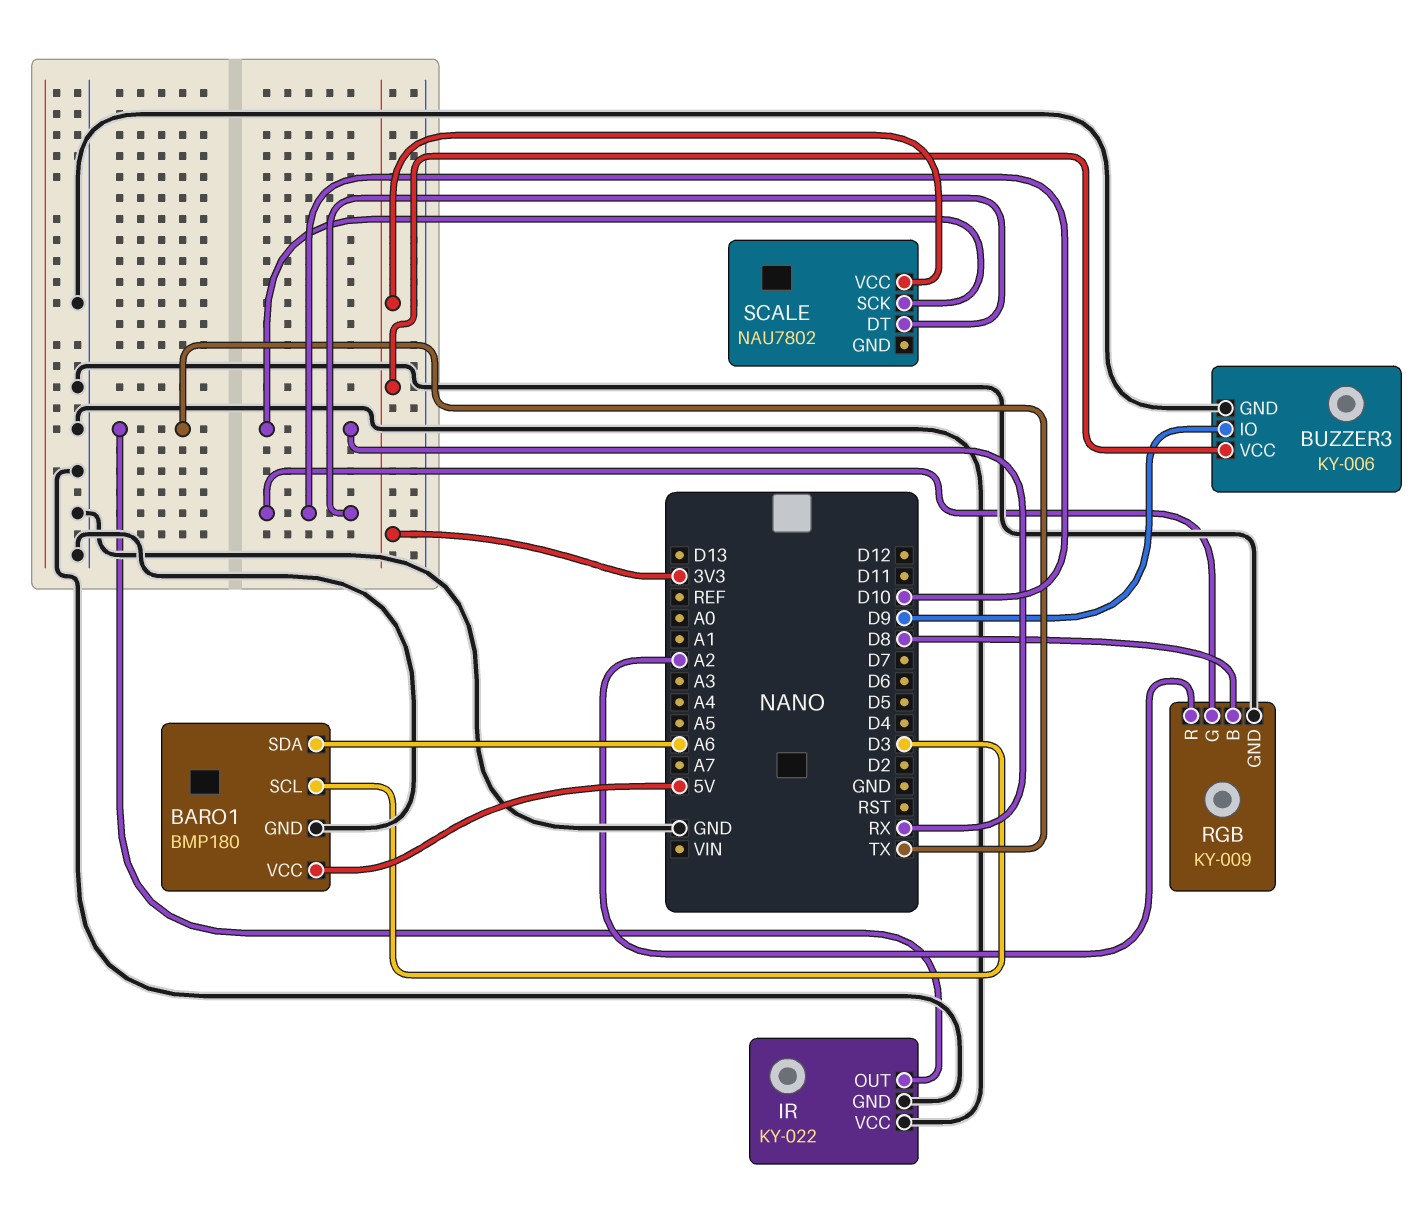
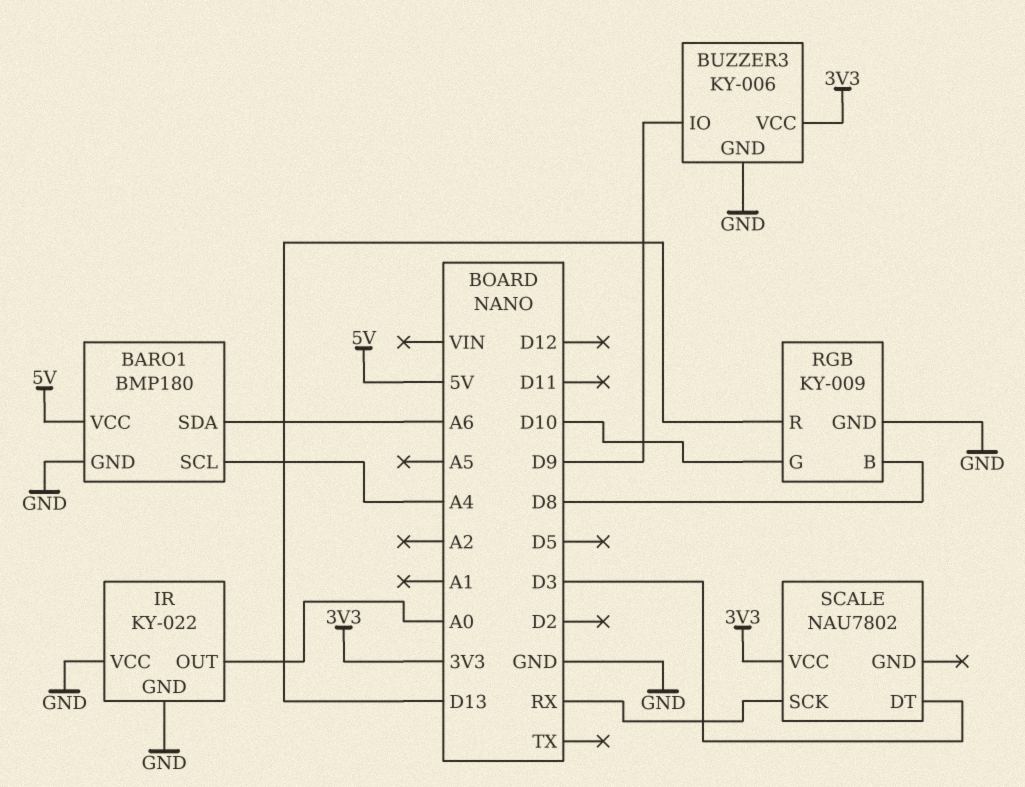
BARO1 pin SCL: D3 -> A4
IR pin OUT: TX -> A0
RGB pin R: A2 -> D13
SCALE pin DT: D10 -> D3

